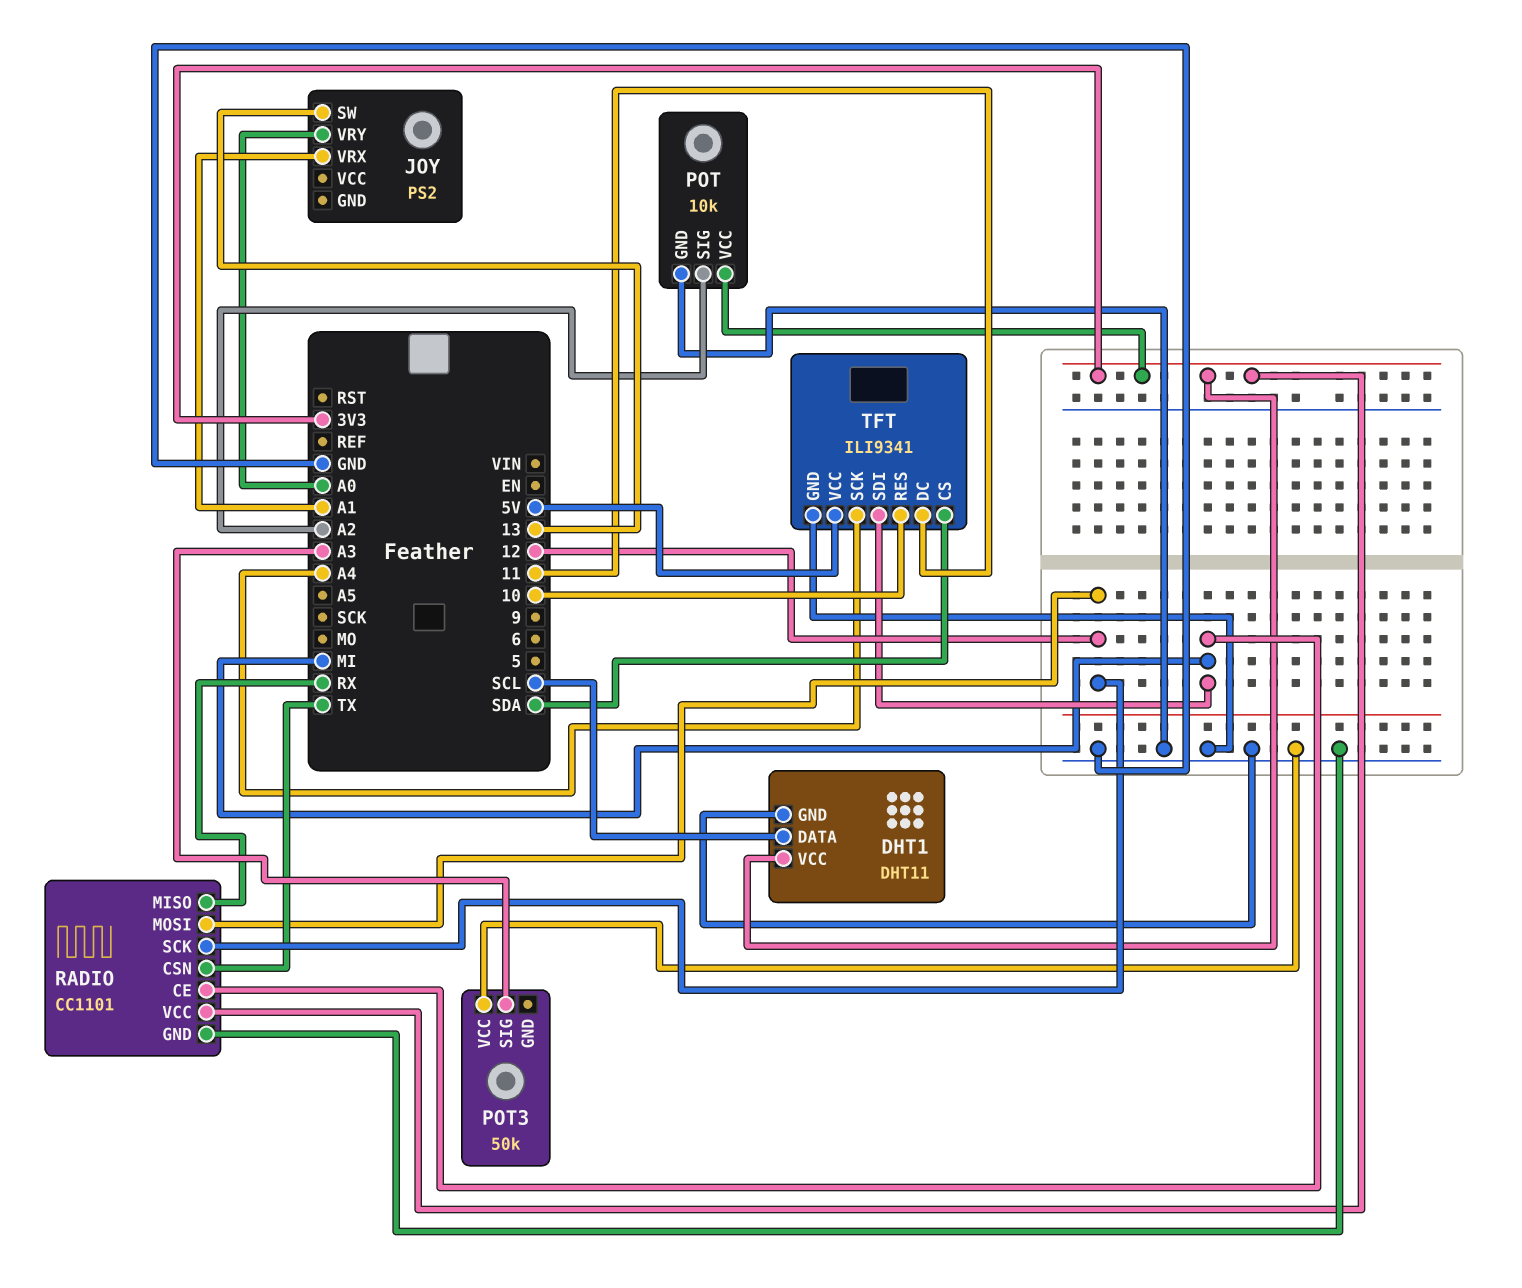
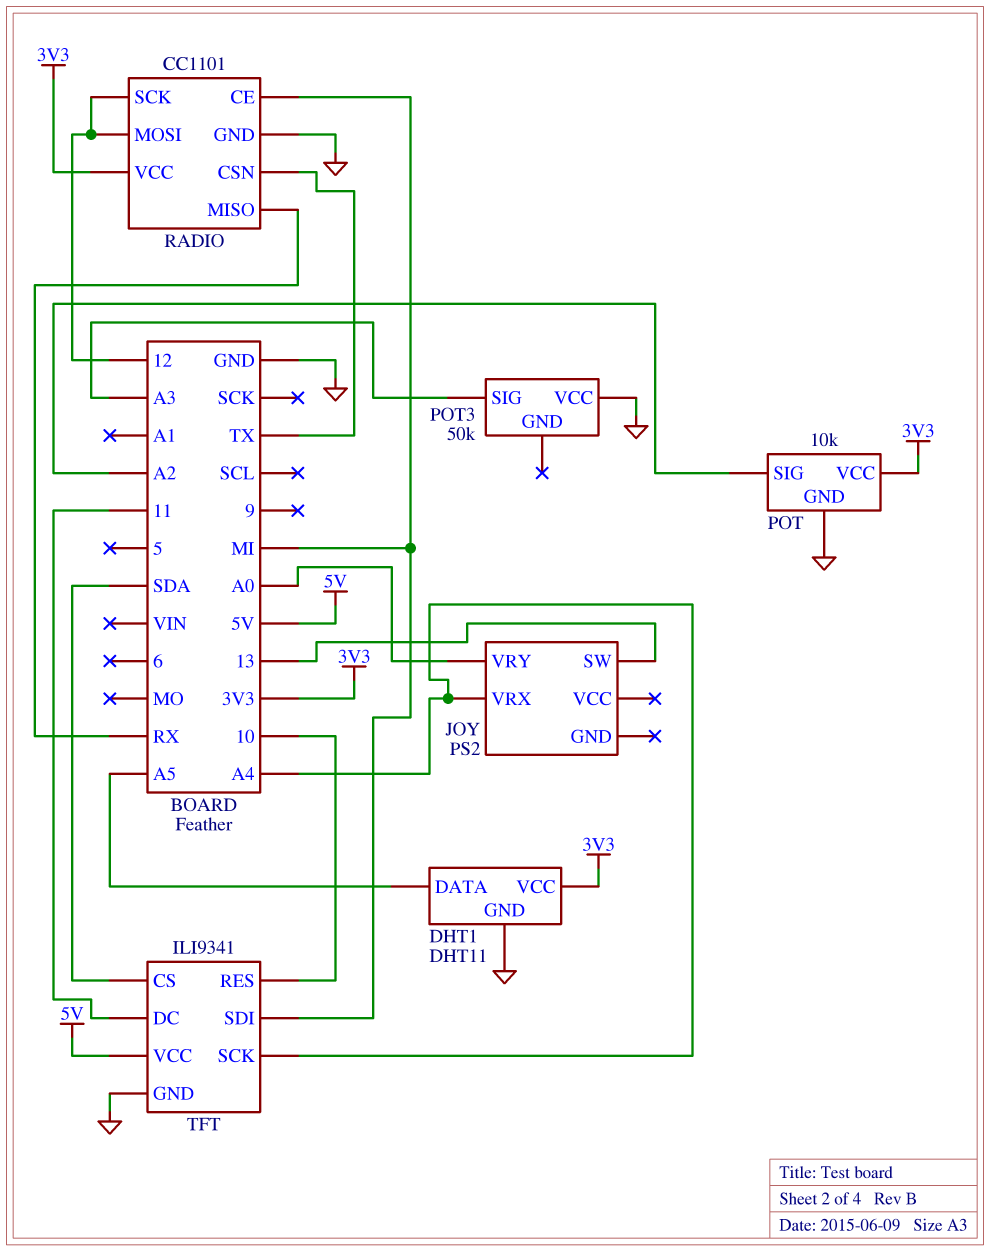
DHT1 pin DATA: SCL -> A5
JOY pin VRX: A1 -> A4

